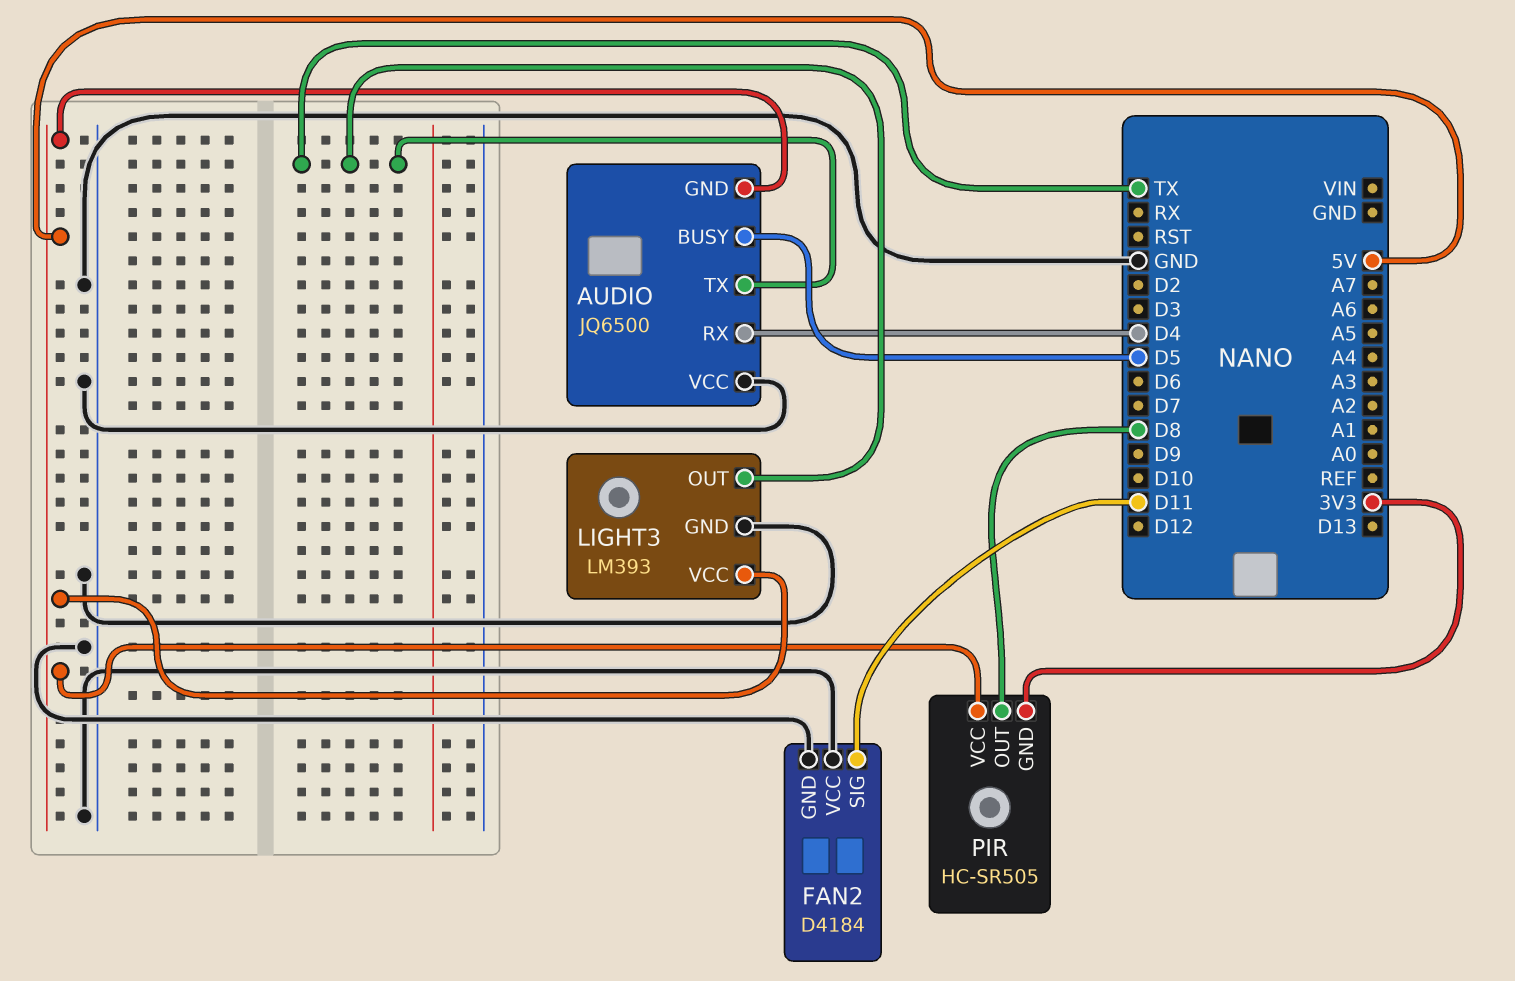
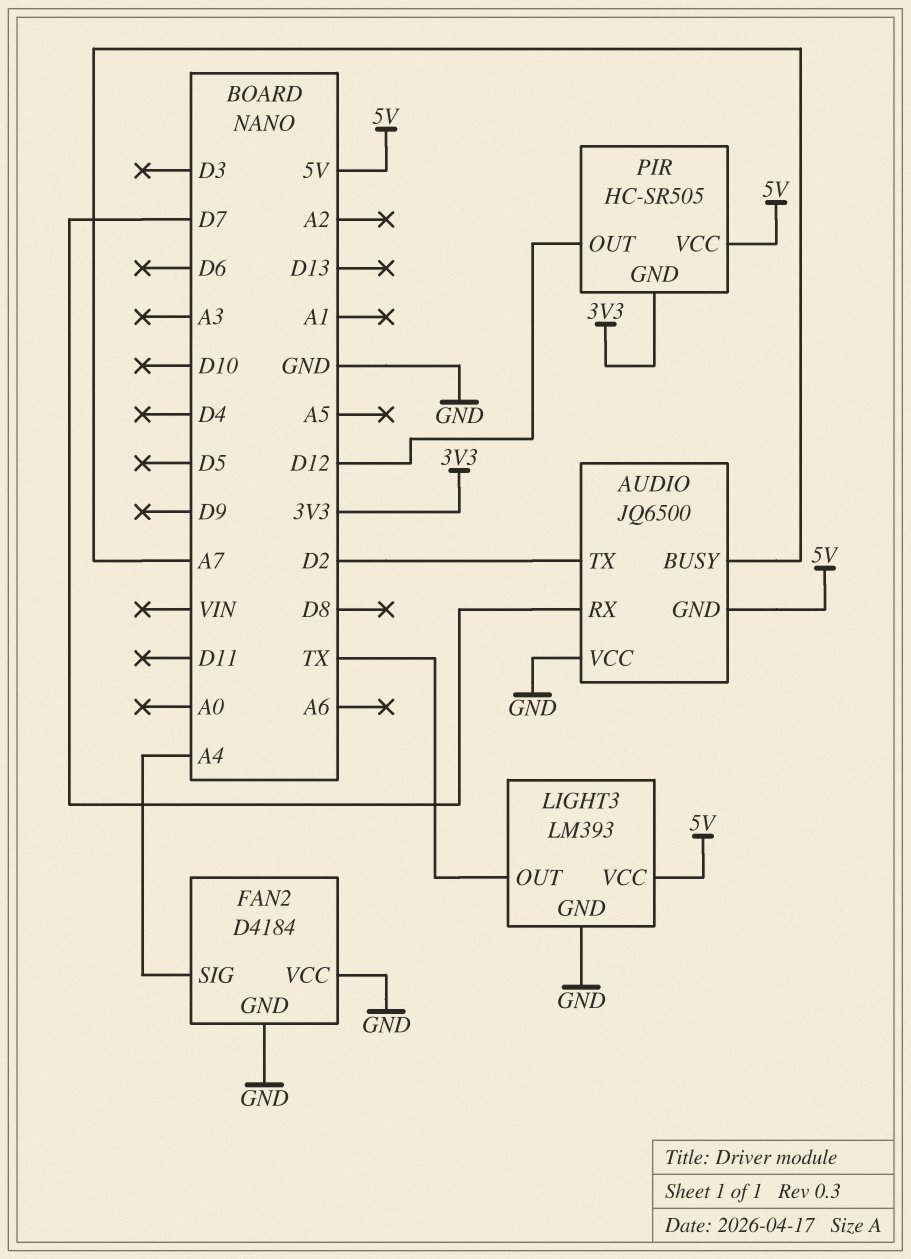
AUDIO pin BUSY: D5 -> A7
AUDIO pin RX: D4 -> D7
AUDIO pin TX: TX -> D2
FAN2 pin SIG: D11 -> A4
PIR pin OUT: D8 -> D12

